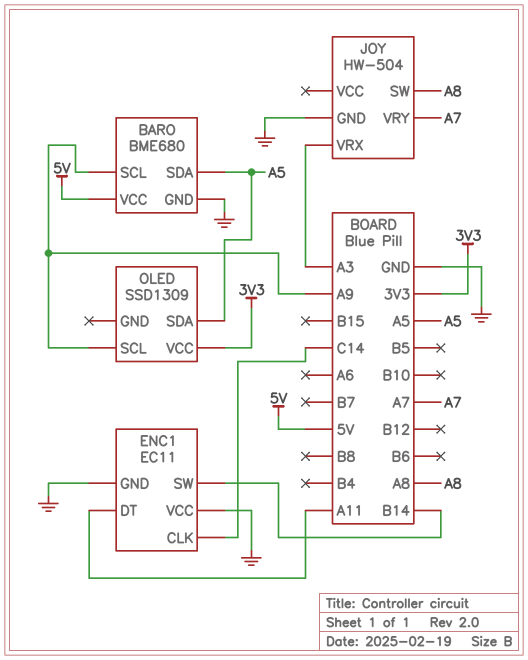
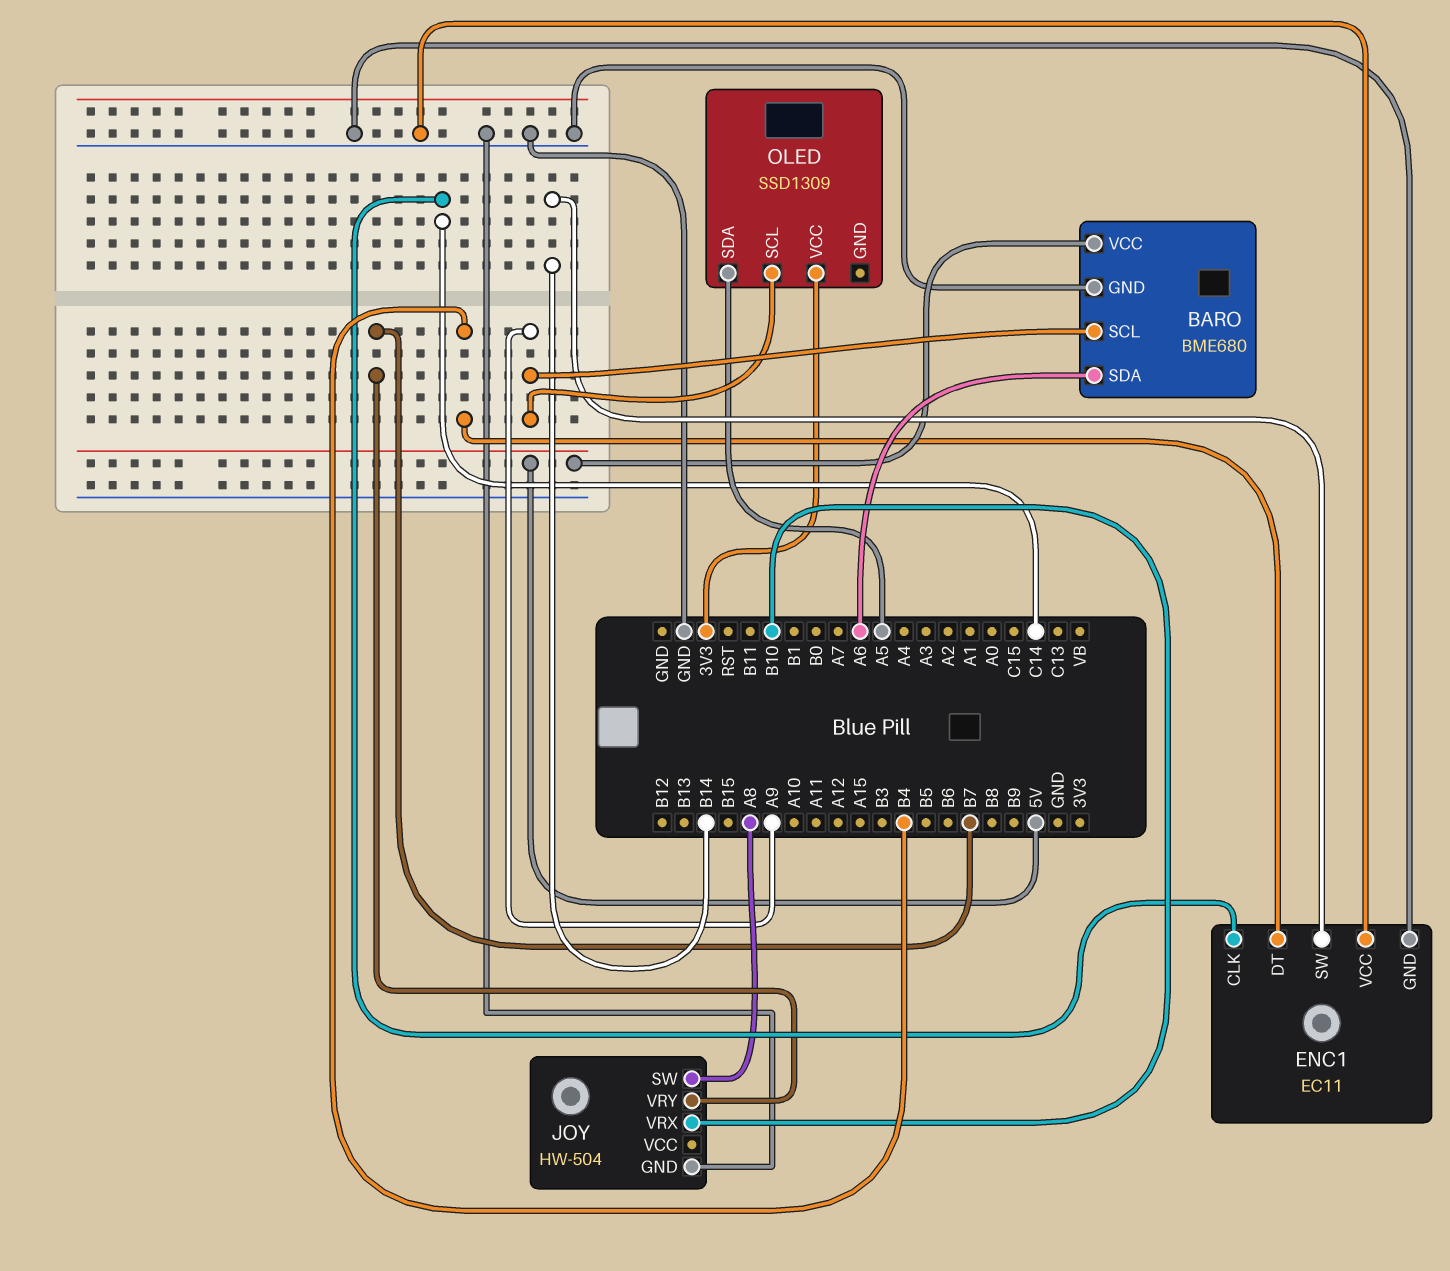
BARO pin SDA: A5 -> A6
ENC1 pin DT: A11 -> B4
JOY pin VRX: A3 -> B10
JOY pin VRY: A7 -> B7

